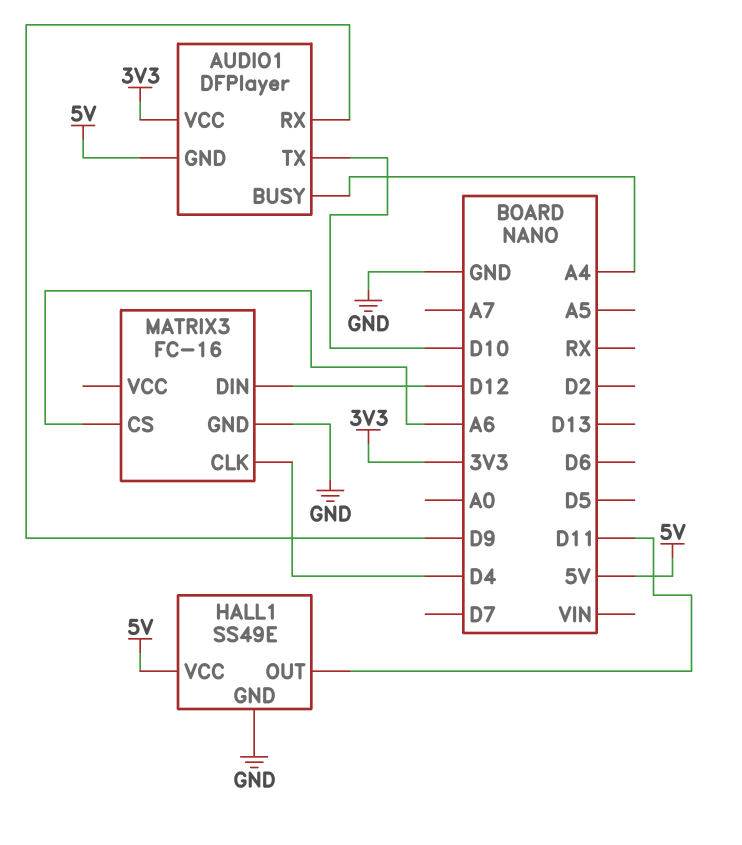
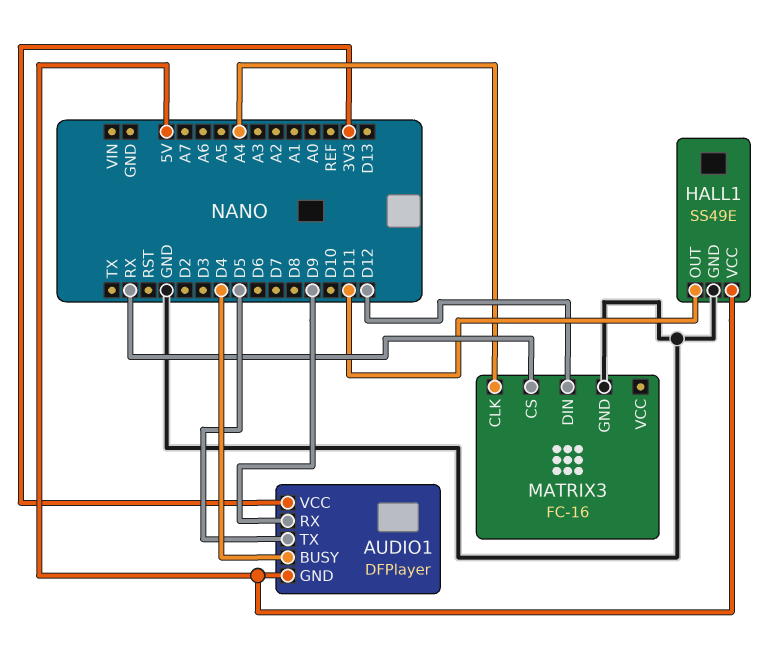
AUDIO1 pin BUSY: A4 -> D4
AUDIO1 pin TX: D10 -> D5
MATRIX3 pin CLK: D4 -> A4
MATRIX3 pin CS: A6 -> RX

